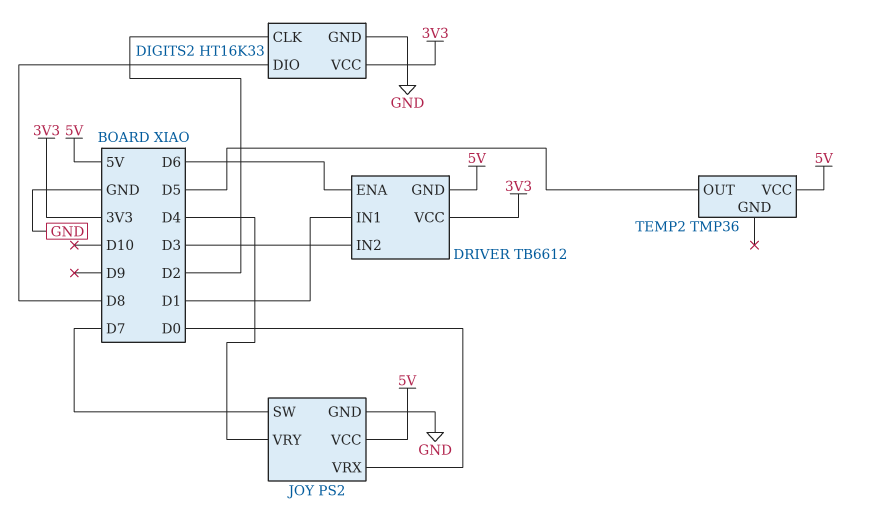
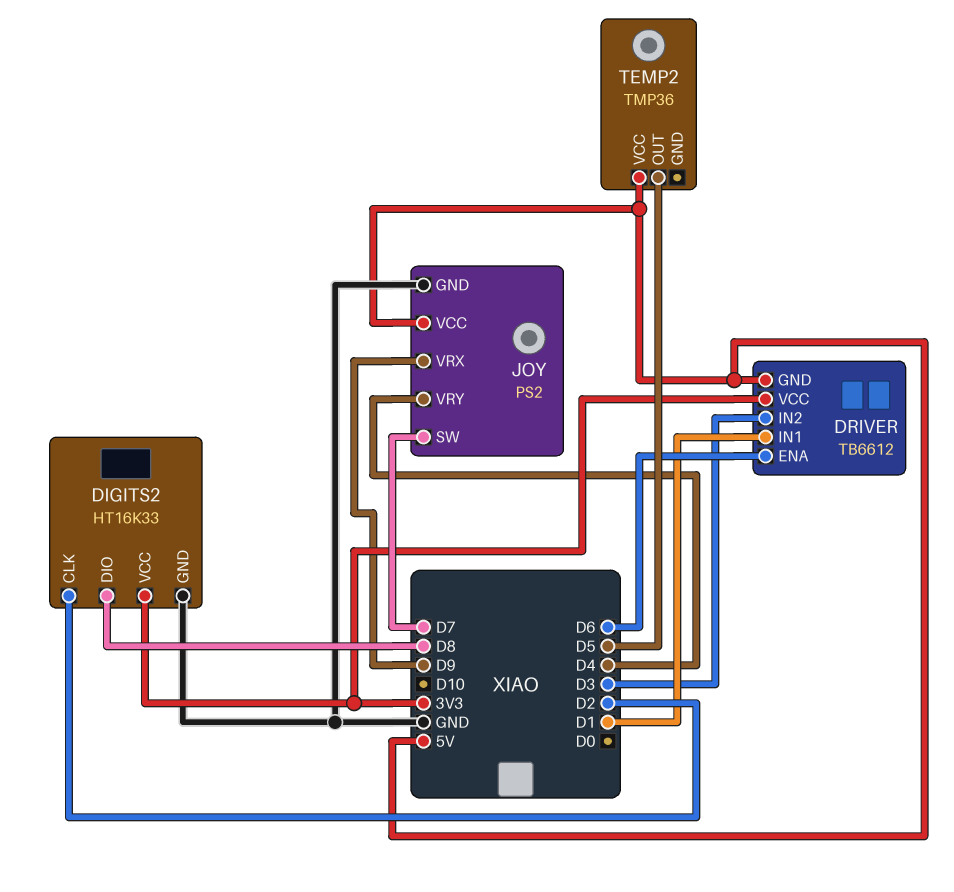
JOY pin VRX: D0 -> D9

